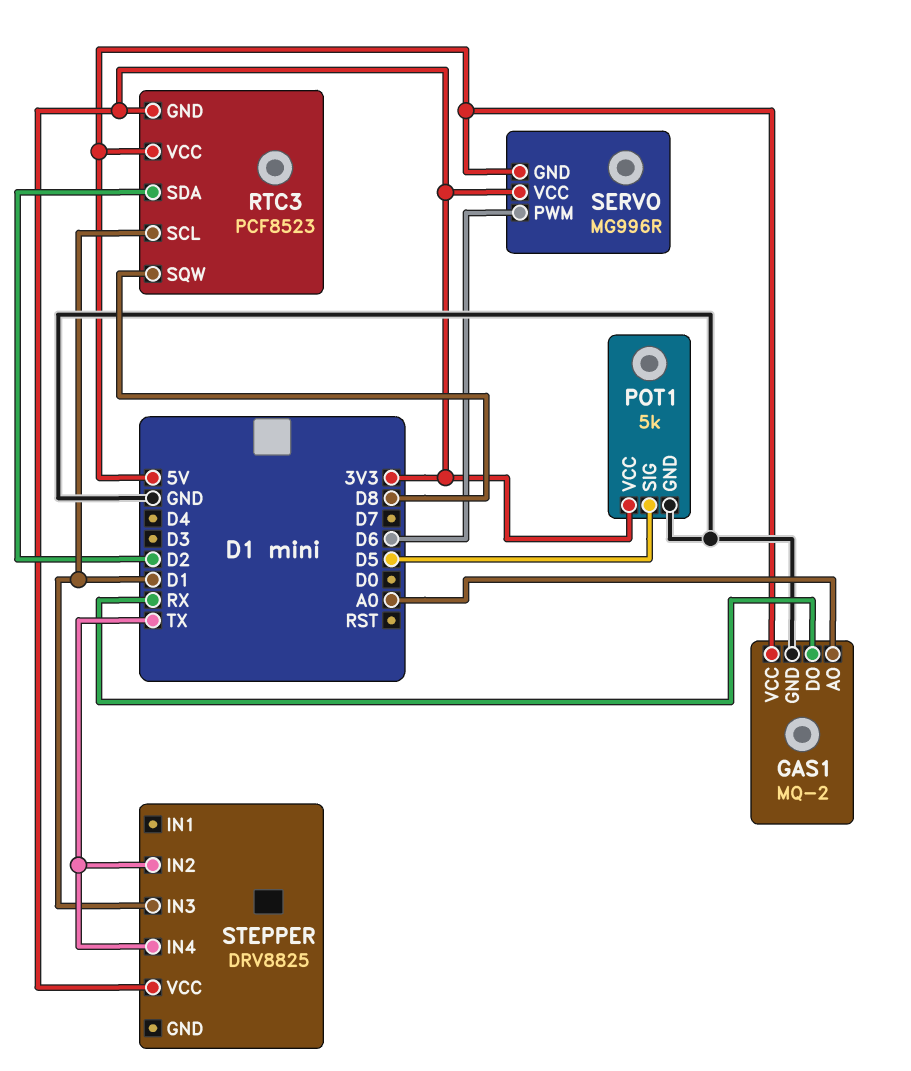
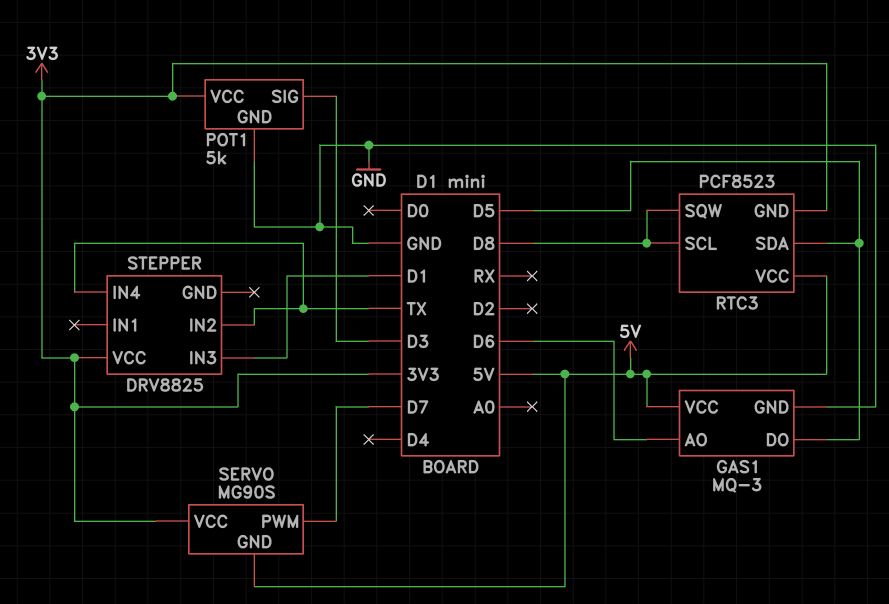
GAS1: MQ-2 -> MQ-3
GAS1 pin AO: A0 -> D6
GAS1 pin DO: RX -> D5
POT1 pin SIG: D5 -> D3
RTC3 pin SCL: D1 -> D8
RTC3 pin SDA: D2 -> D5
SERVO: MG996R -> MG90S
SERVO pin PWM: D6 -> D7

